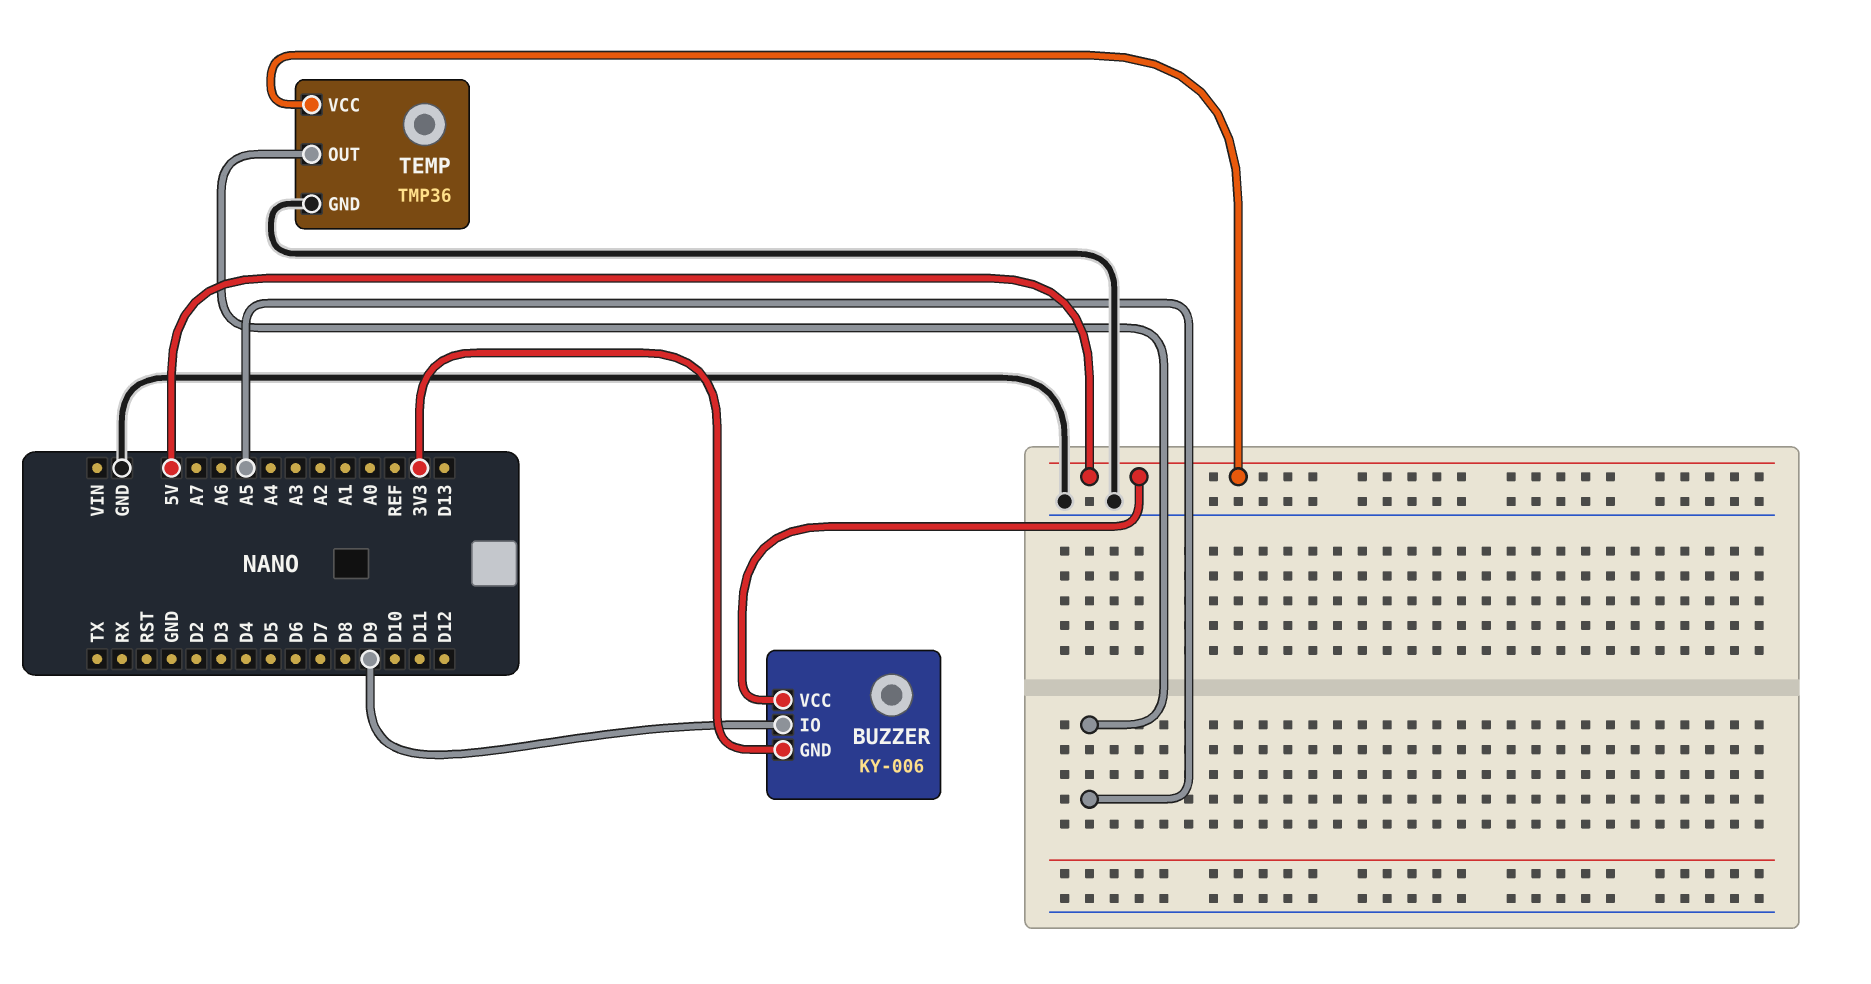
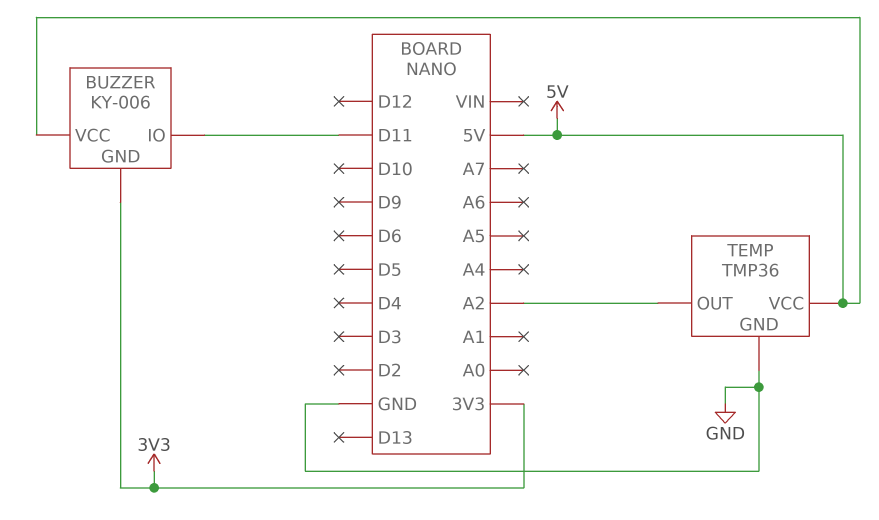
BUZZER pin IO: D9 -> D11
TEMP pin OUT: A5 -> A2

